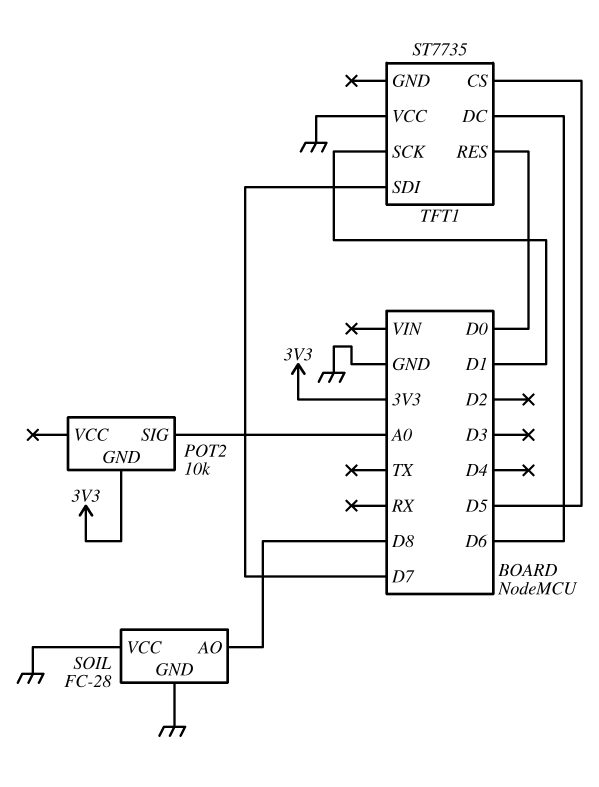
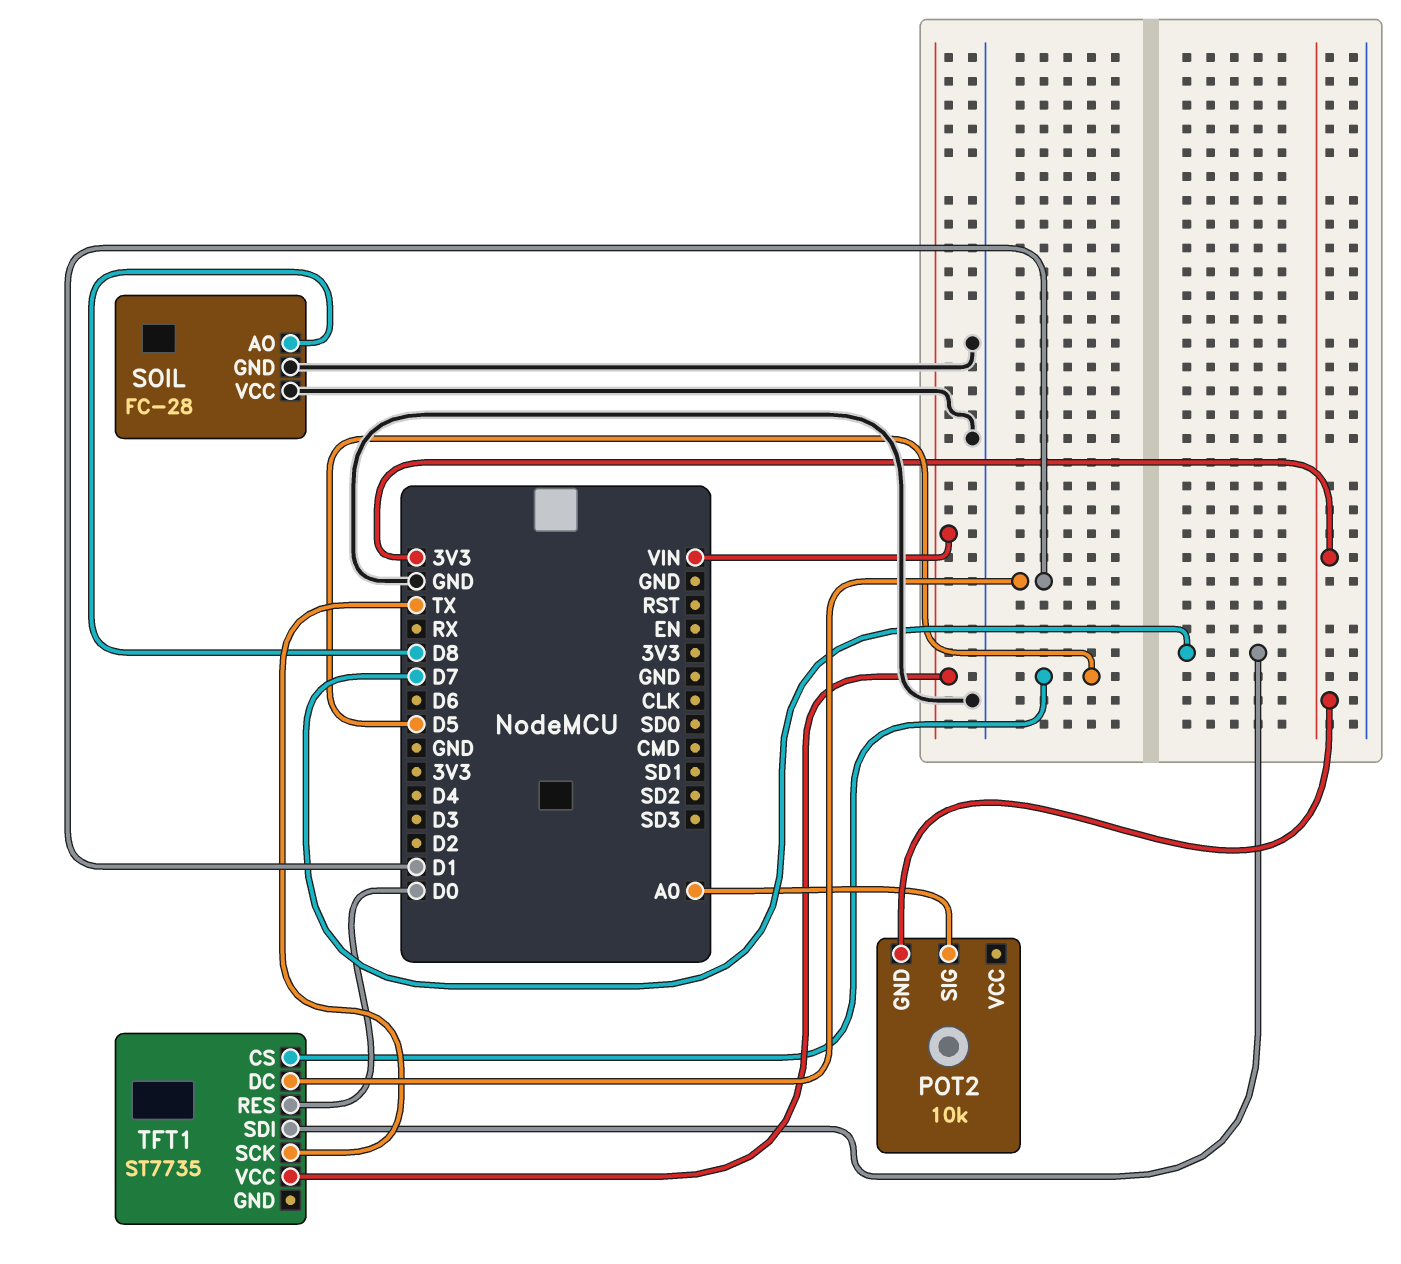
TFT1 pin DC: D6 -> D1
TFT1 pin SCK: D1 -> TX
TFT1 pin VCC: GND -> VIN

